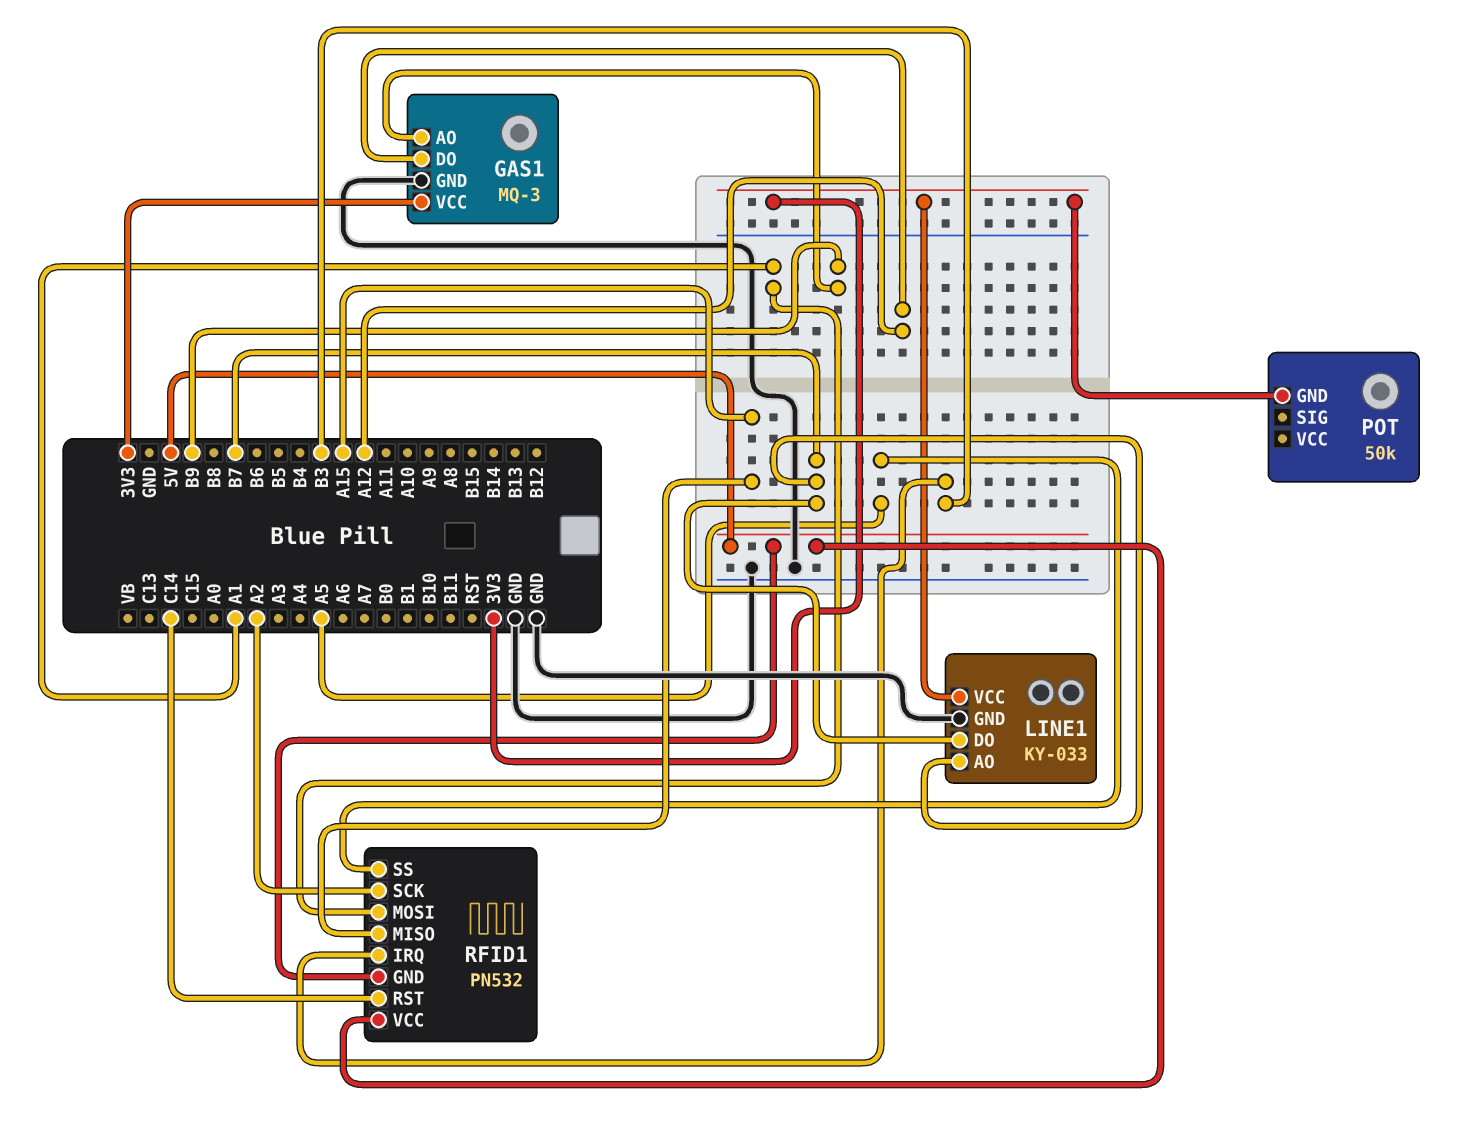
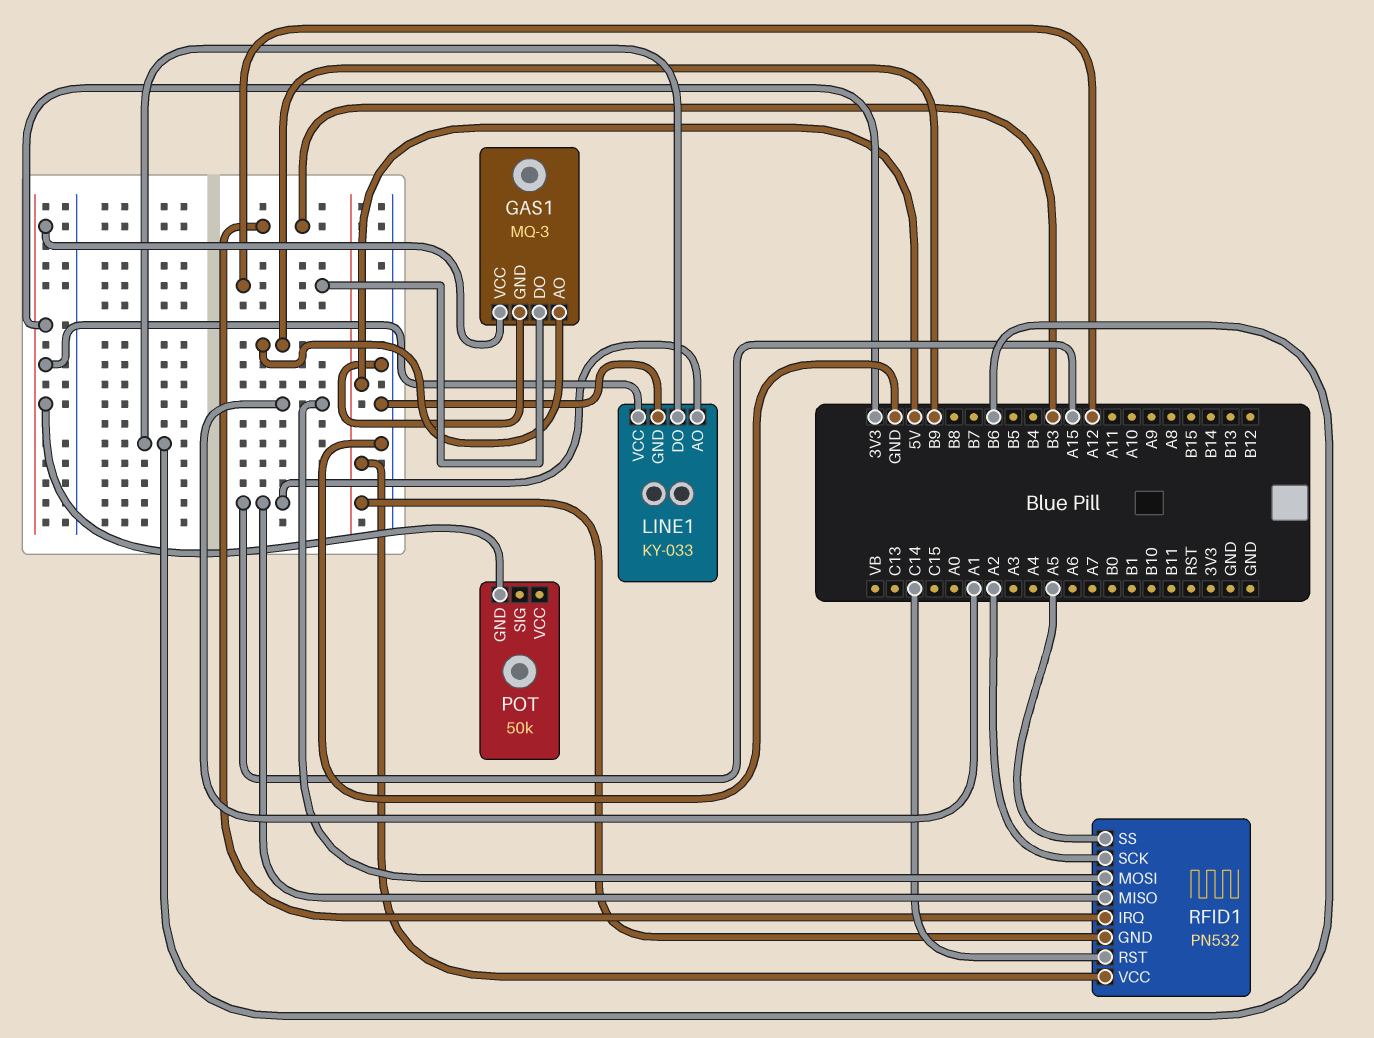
LINE1 pin AO: B7 -> A15
LINE1 pin DO: B7 -> B6

